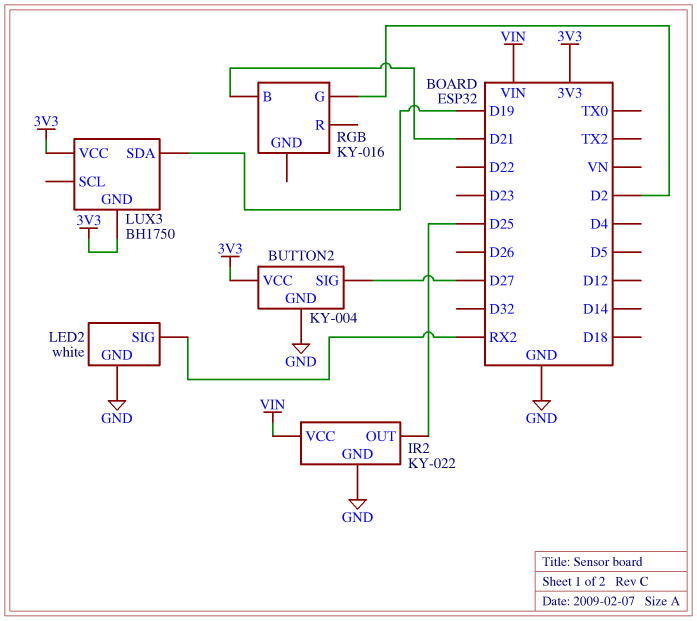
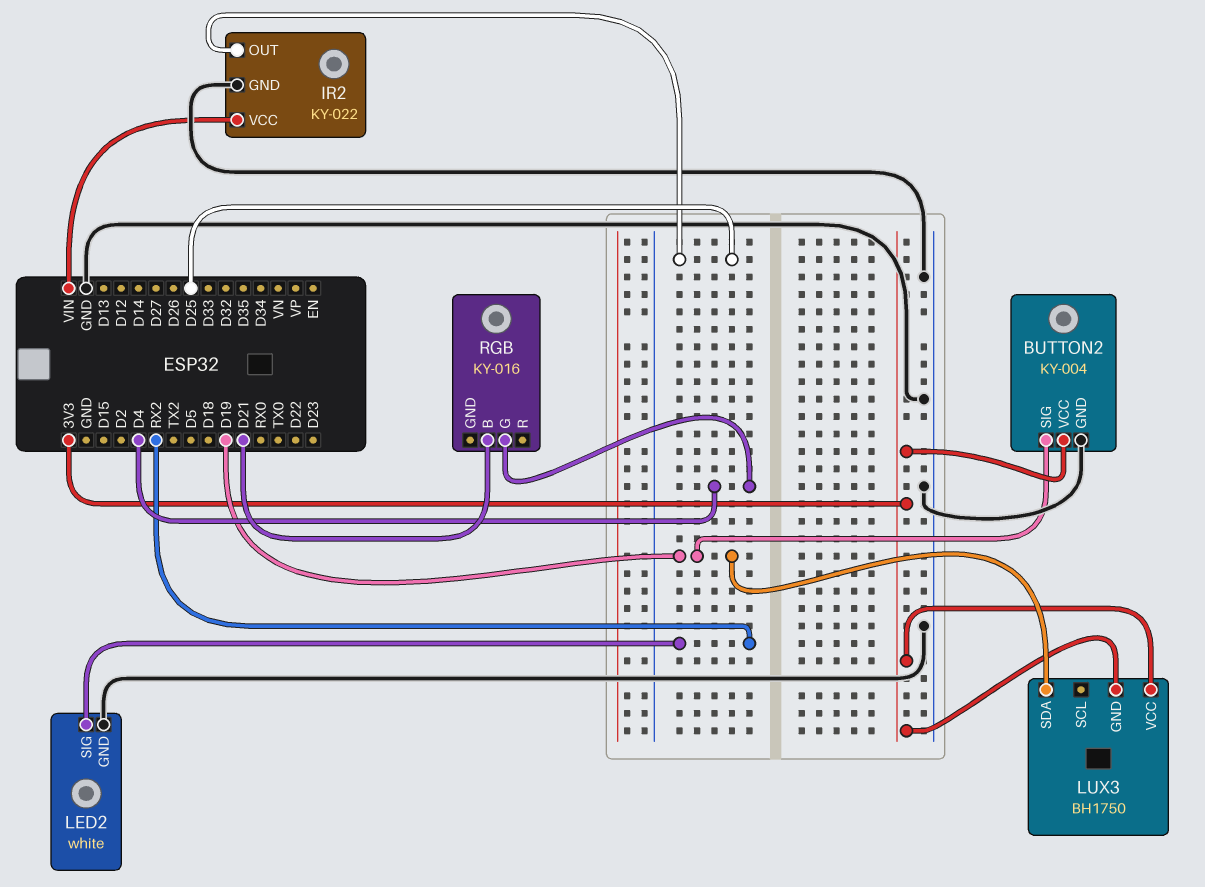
BUTTON2 pin SIG: D27 -> D19
RGB pin G: D2 -> D4

